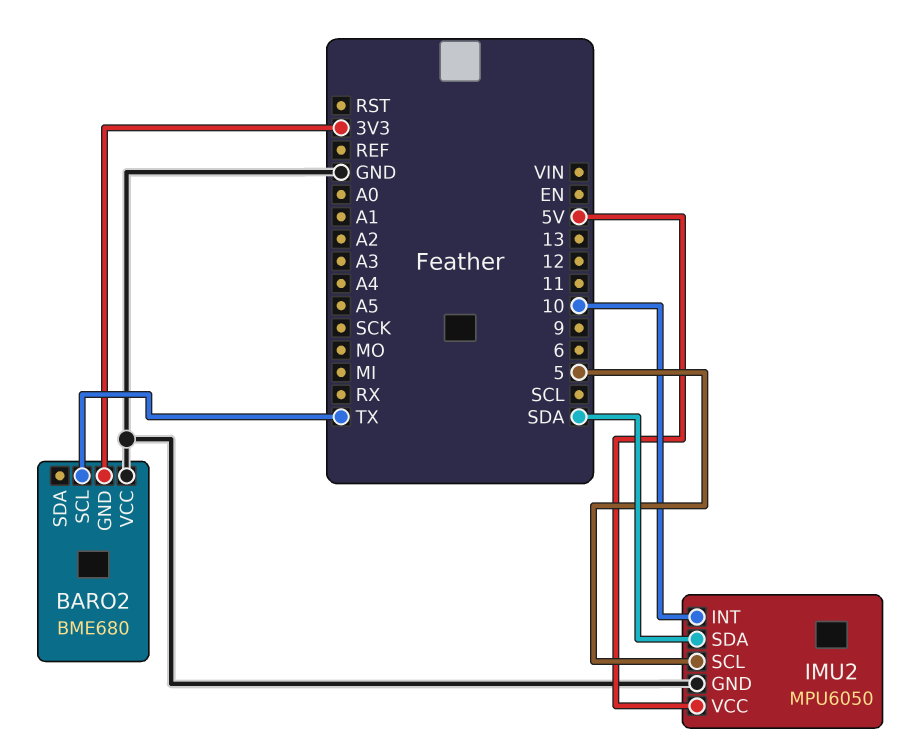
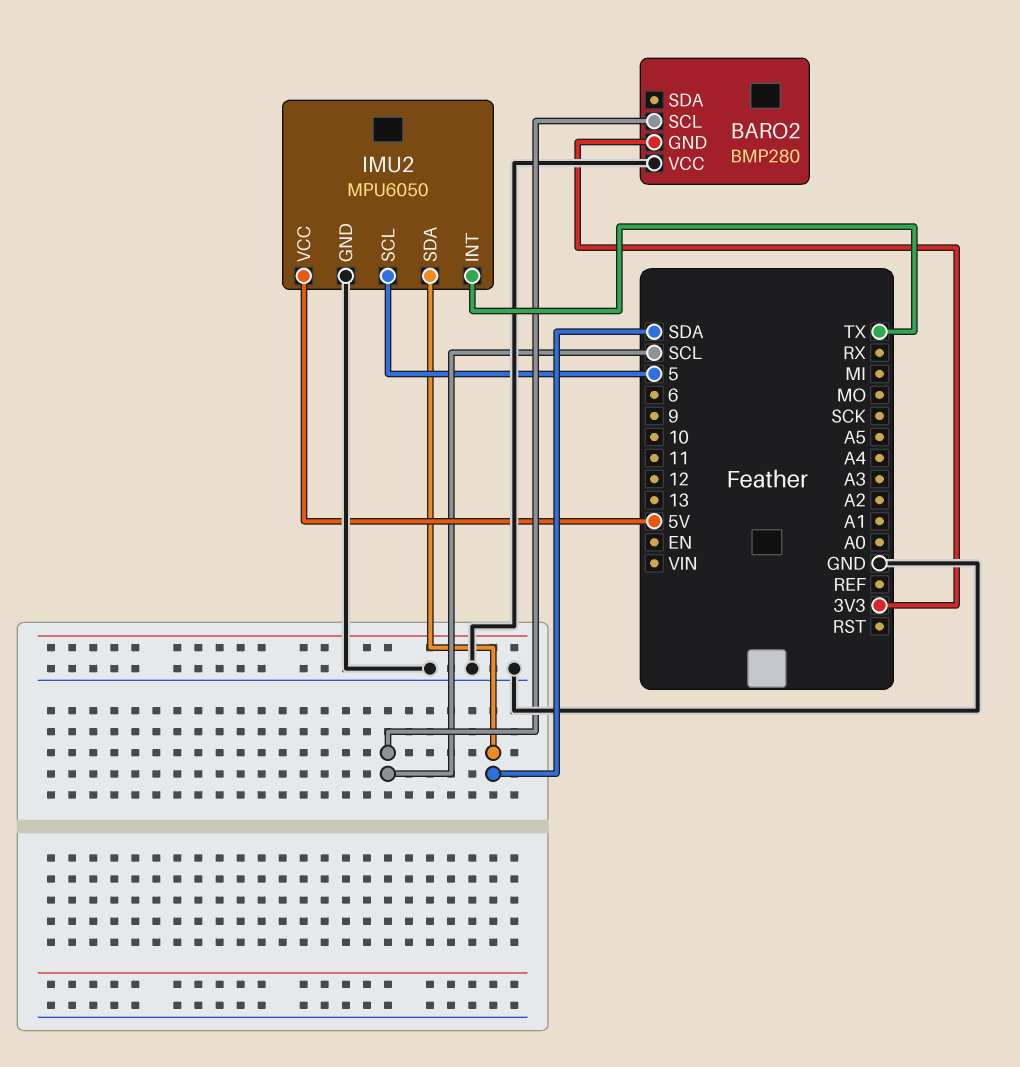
BARO2: BME680 -> BMP280
BARO2 pin SCL: TX -> SCL
IMU2 pin INT: 10 -> TX

